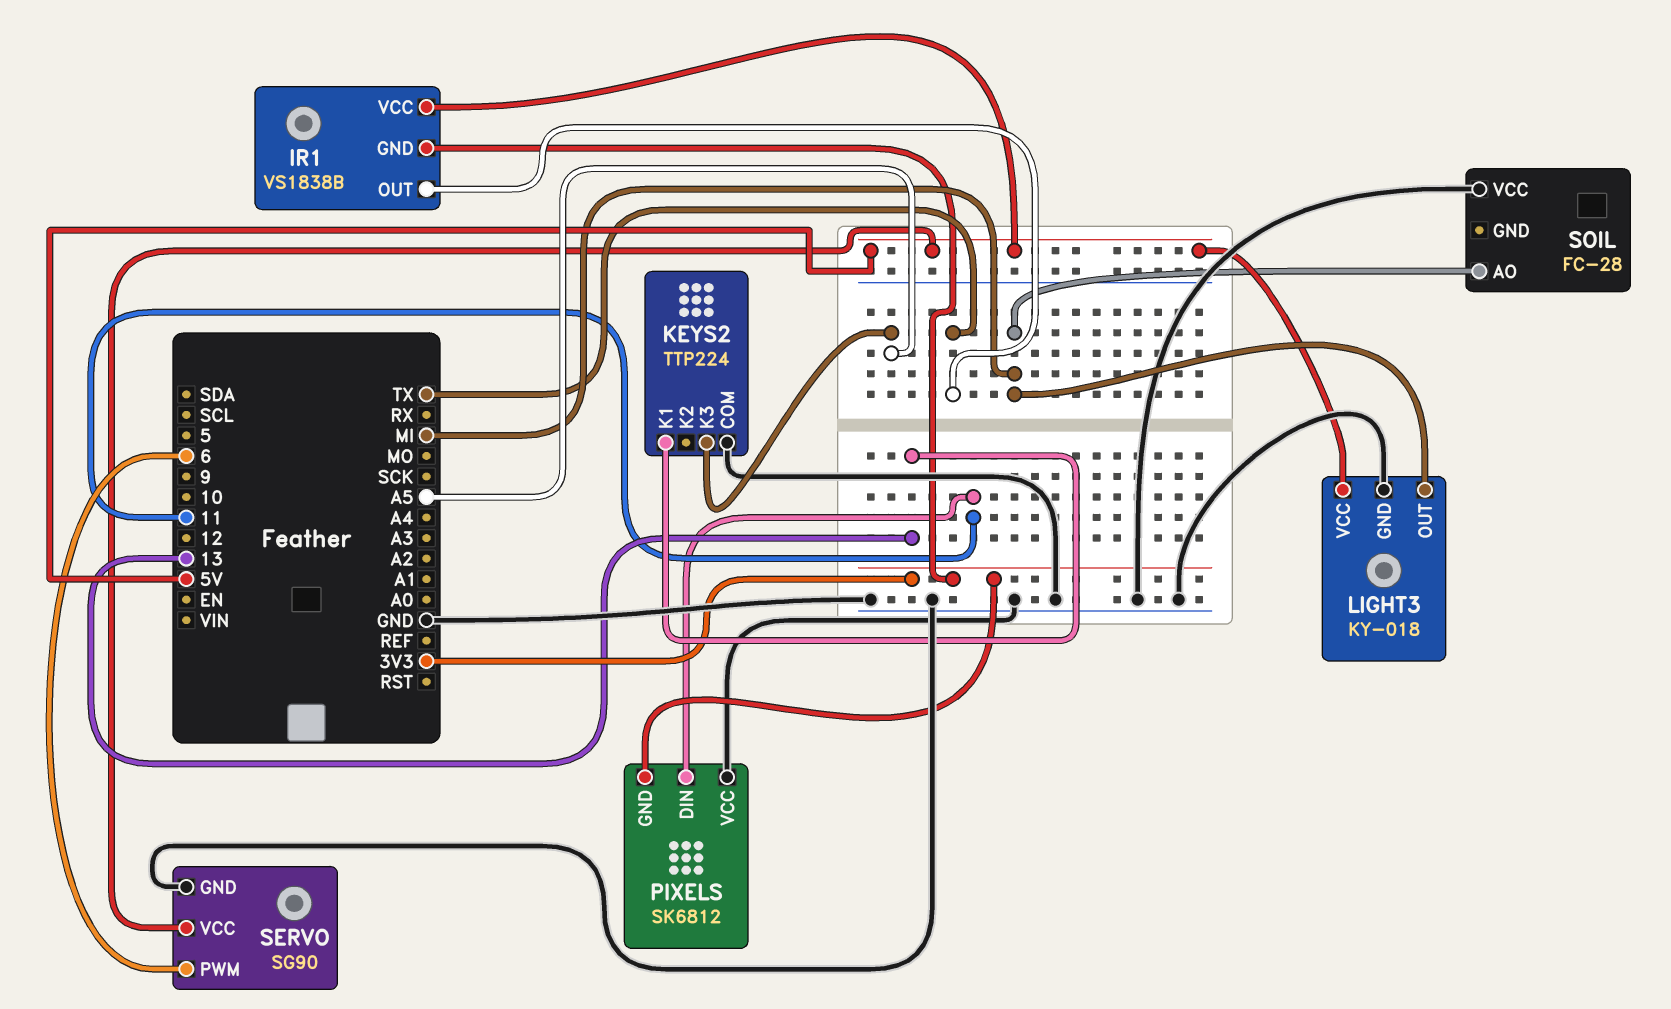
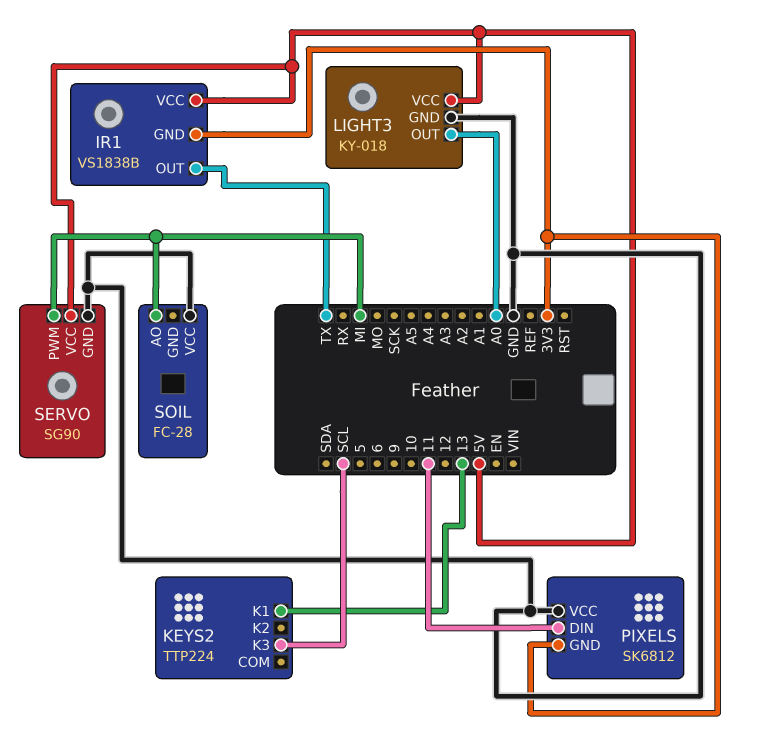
KEYS2 pin COM: GND -> none
KEYS2 pin K3: A5 -> SCL
LIGHT3 pin OUT: MI -> A0
SERVO pin PWM: 6 -> MI

